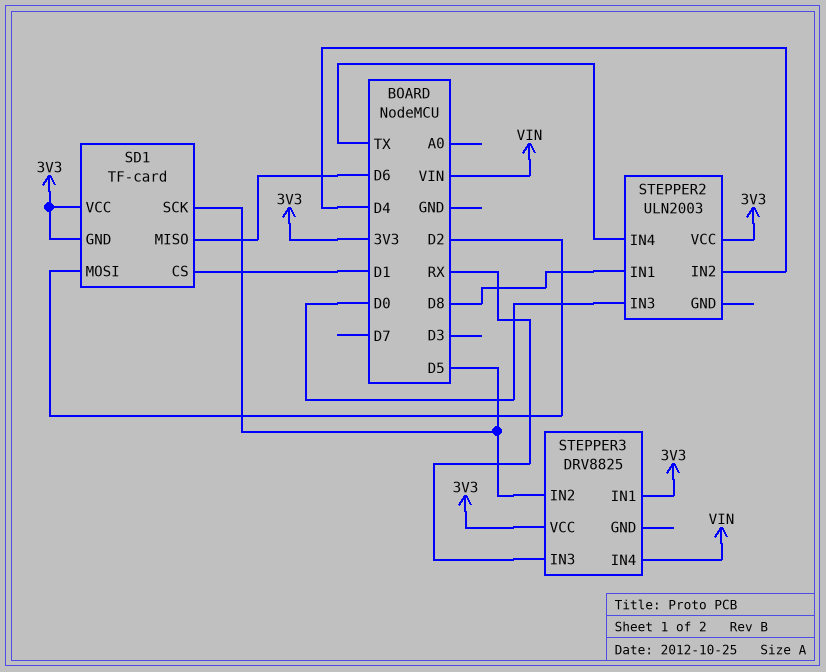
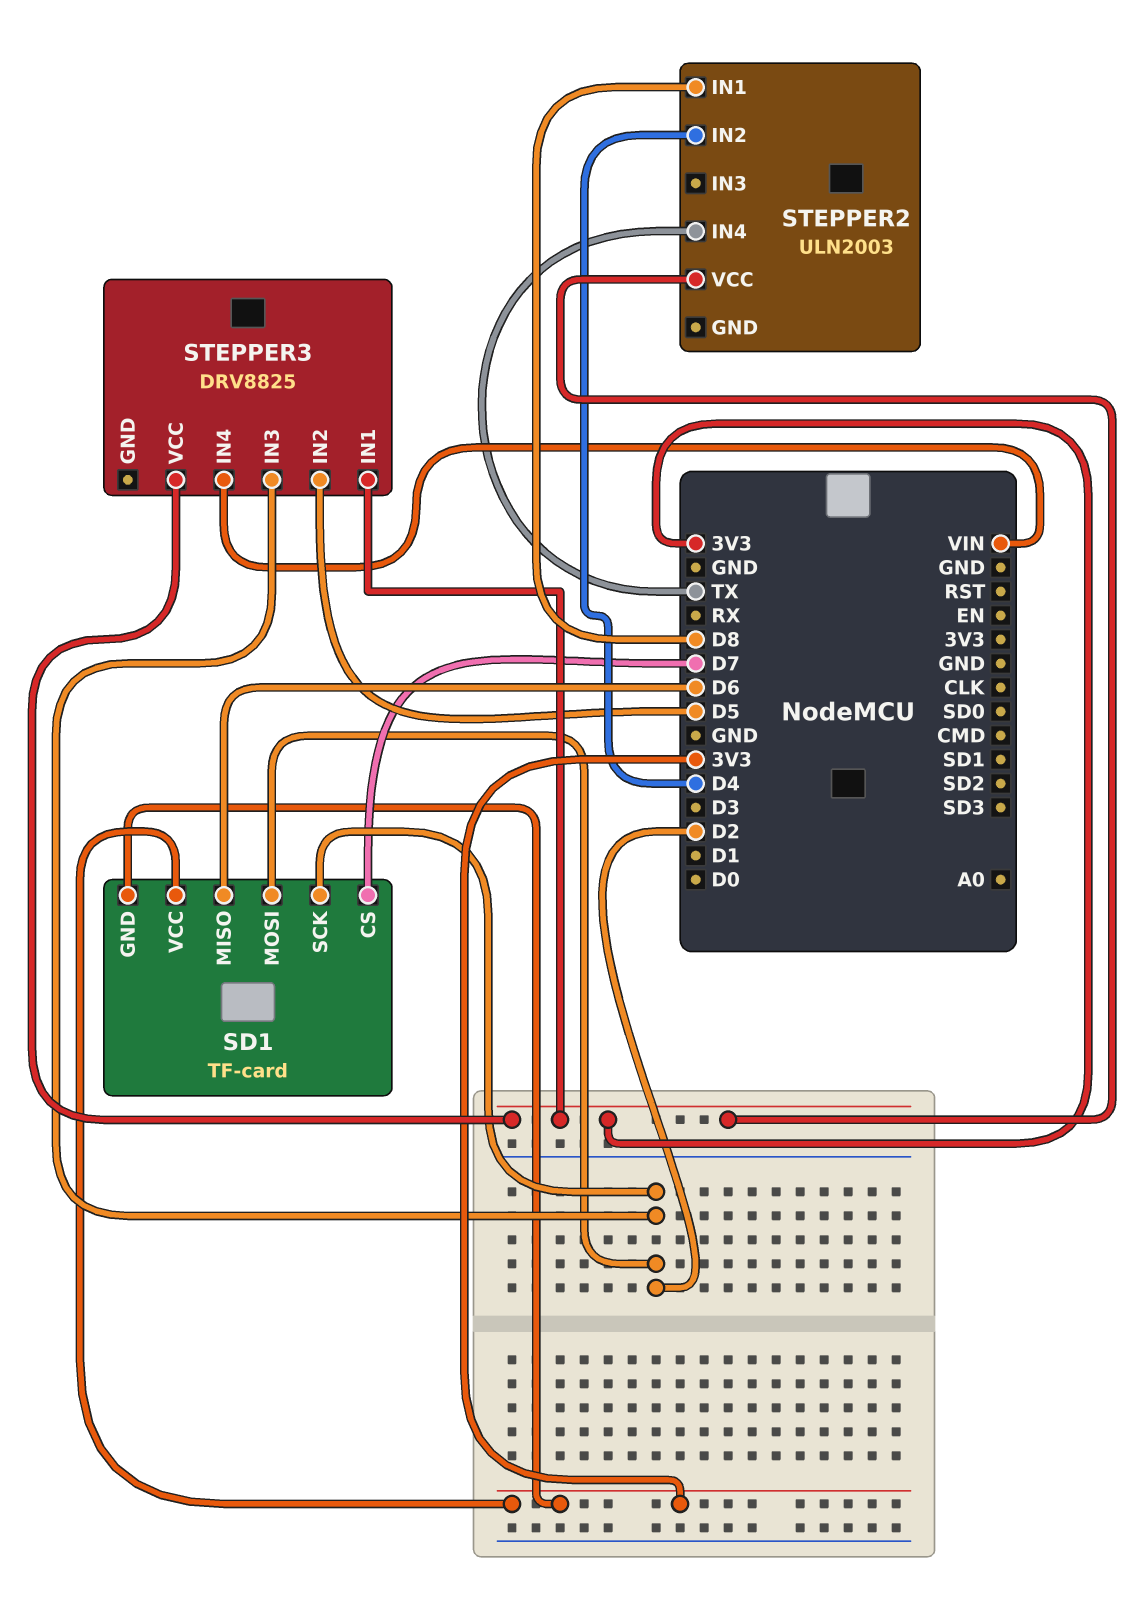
SD1 pin CS: D1 -> D7
SD1 pin SCK: D5 -> D2
STEPPER2 pin IN3: D0 -> none
STEPPER3 pin IN3: RX -> D2

